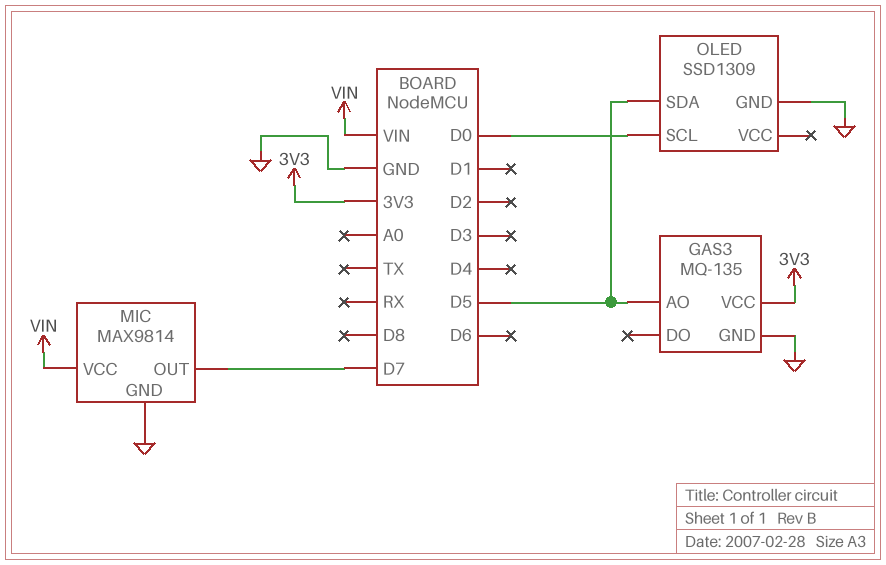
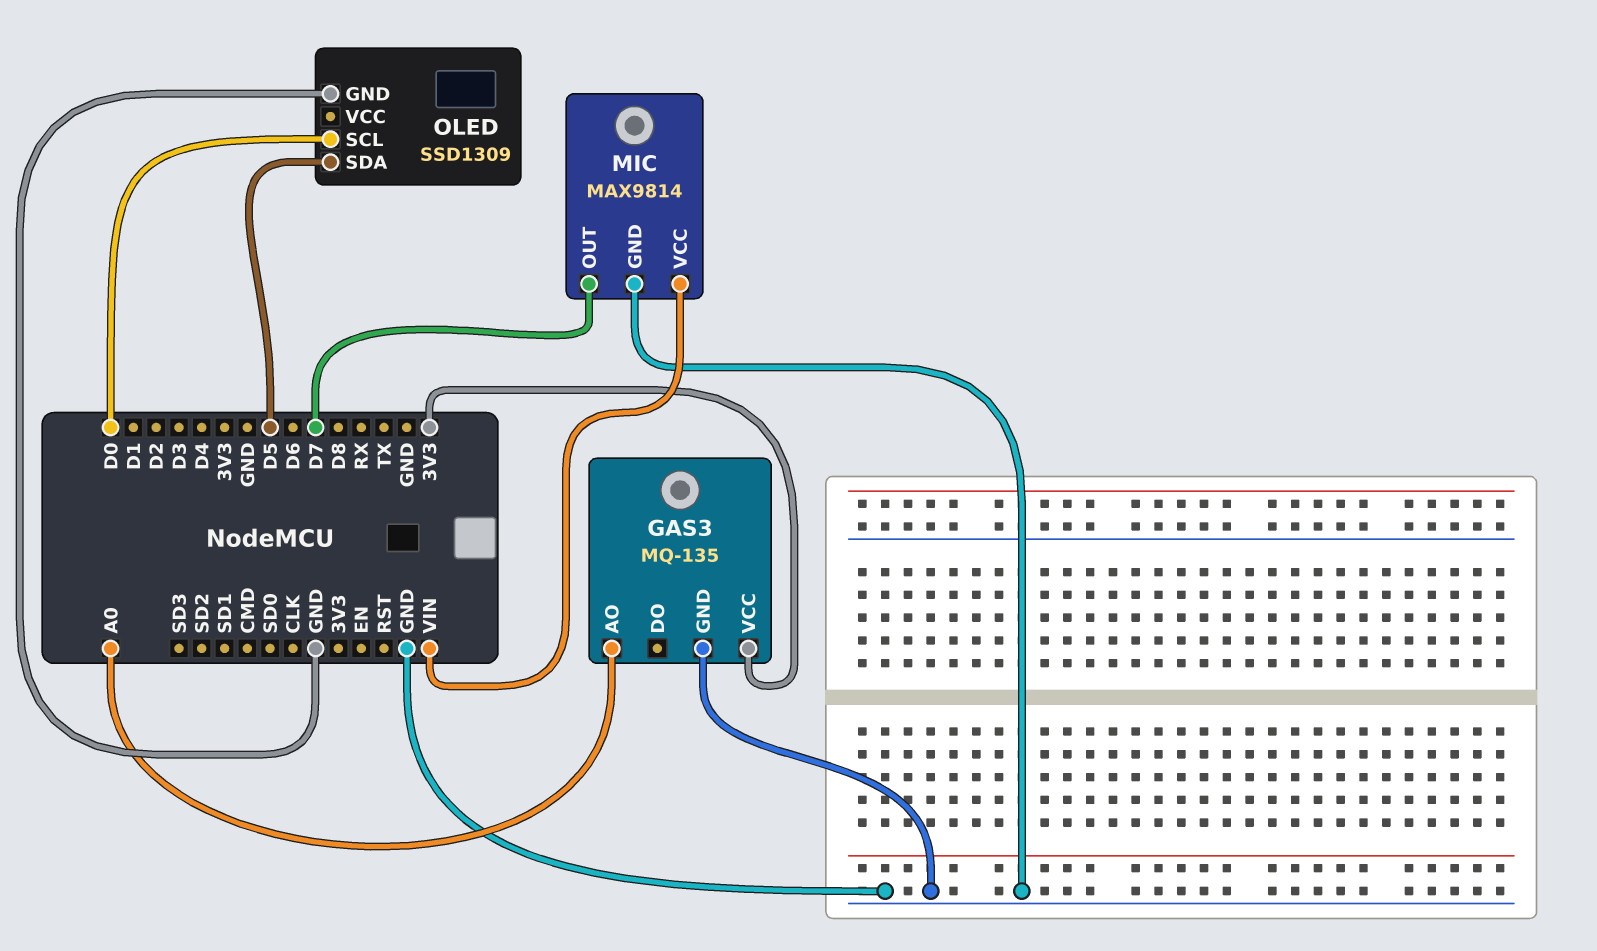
GAS3 pin AO: D5 -> A0

